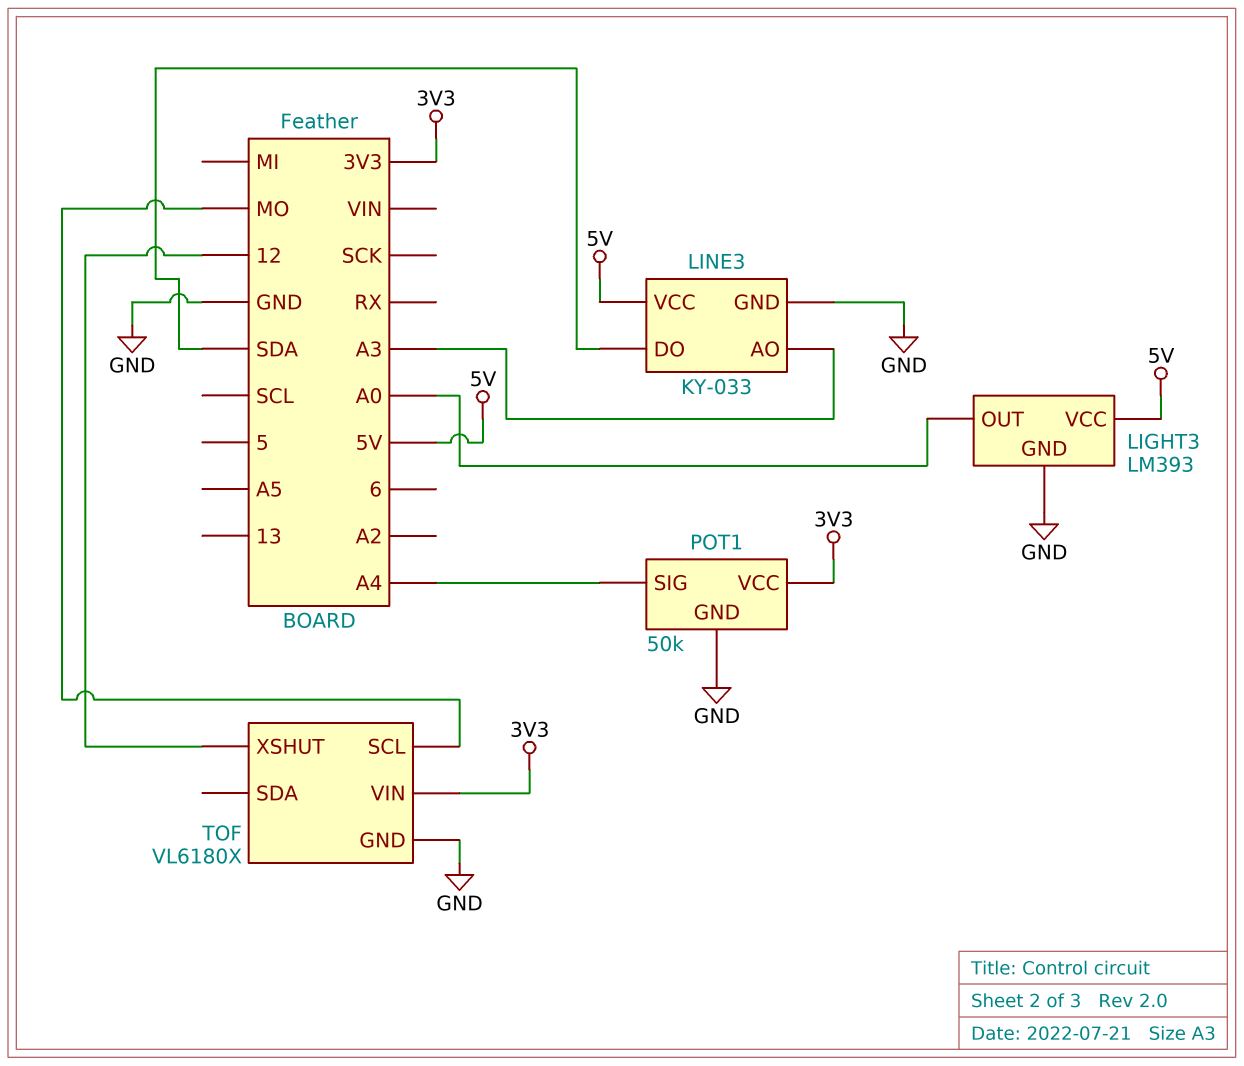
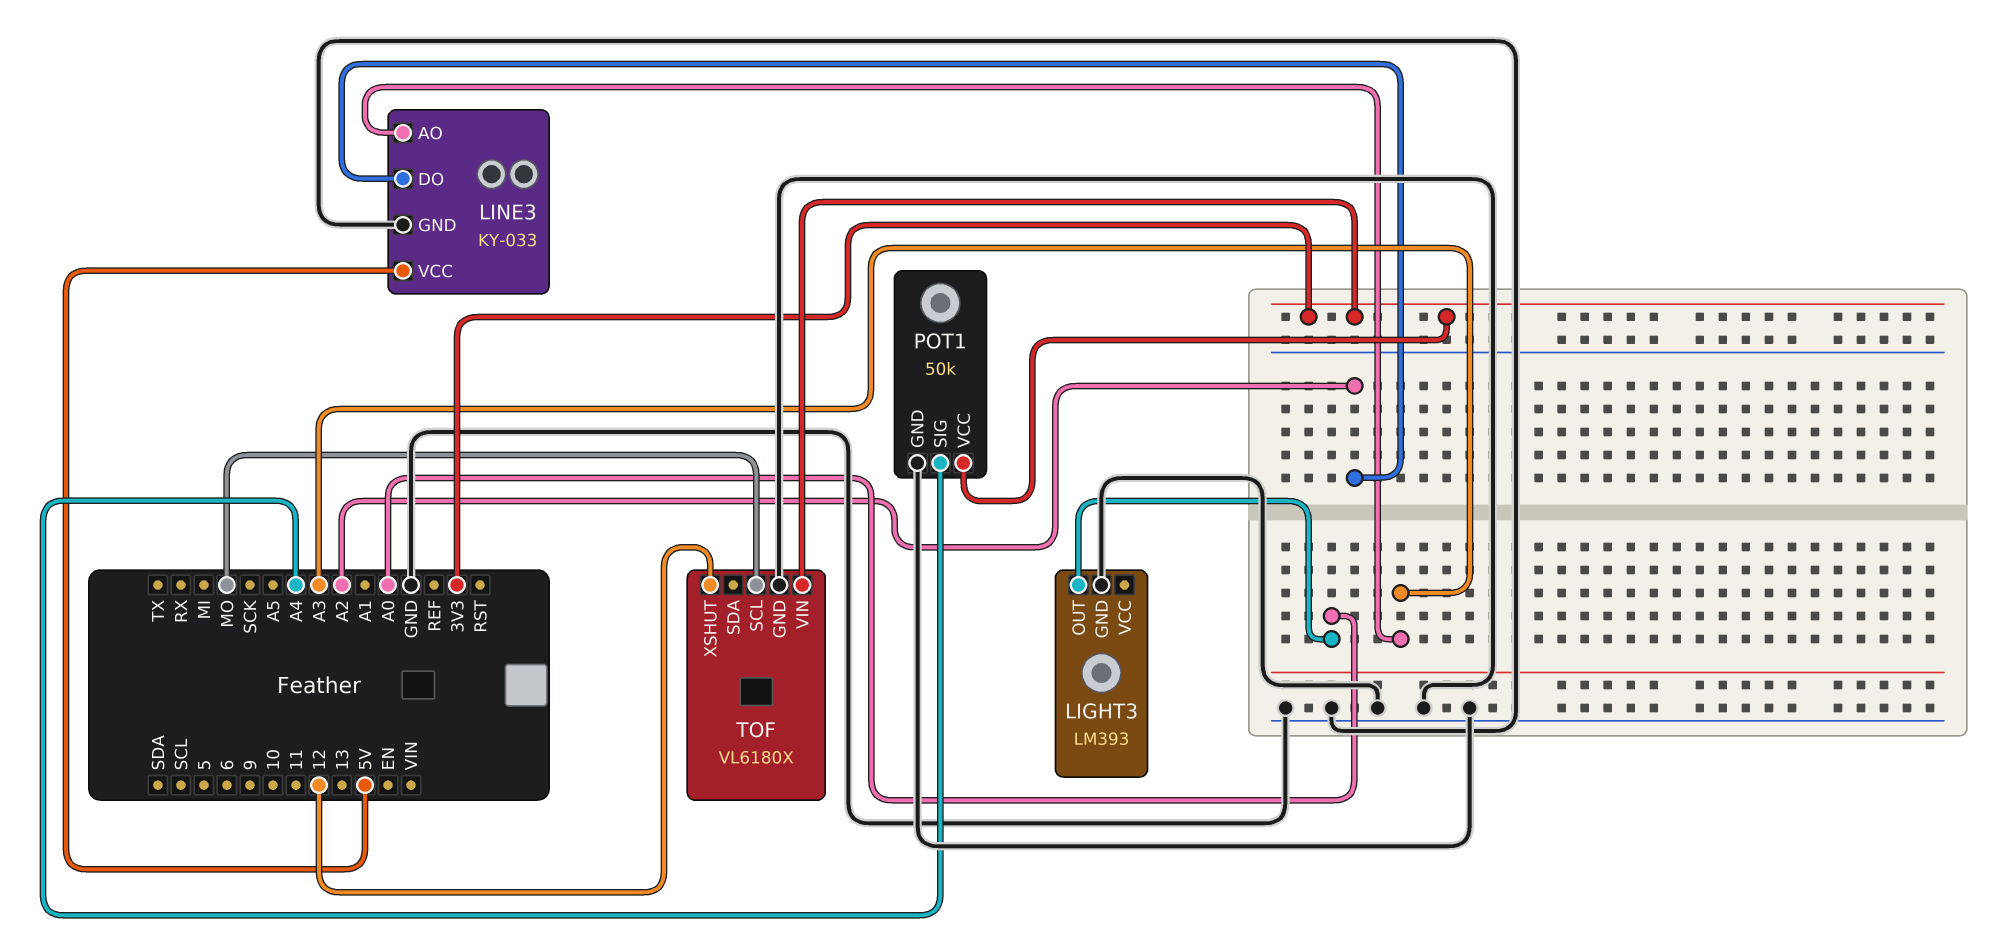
LIGHT3 pin VCC: 5V -> none
LINE3 pin DO: SDA -> A2

